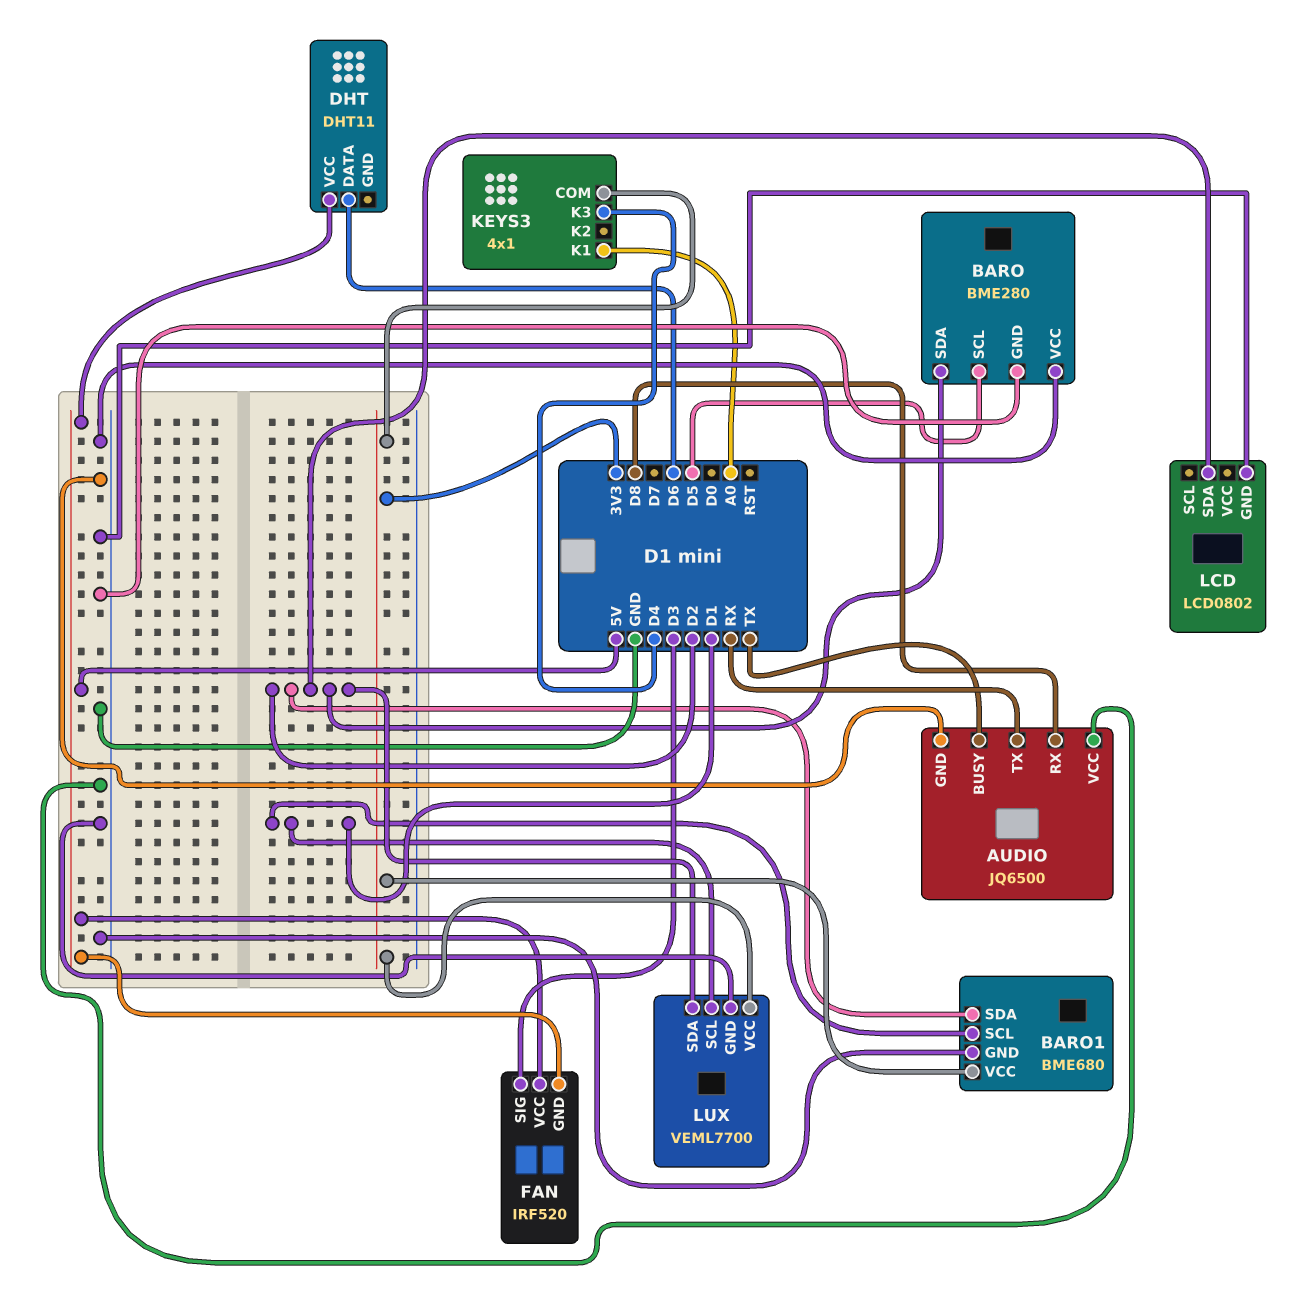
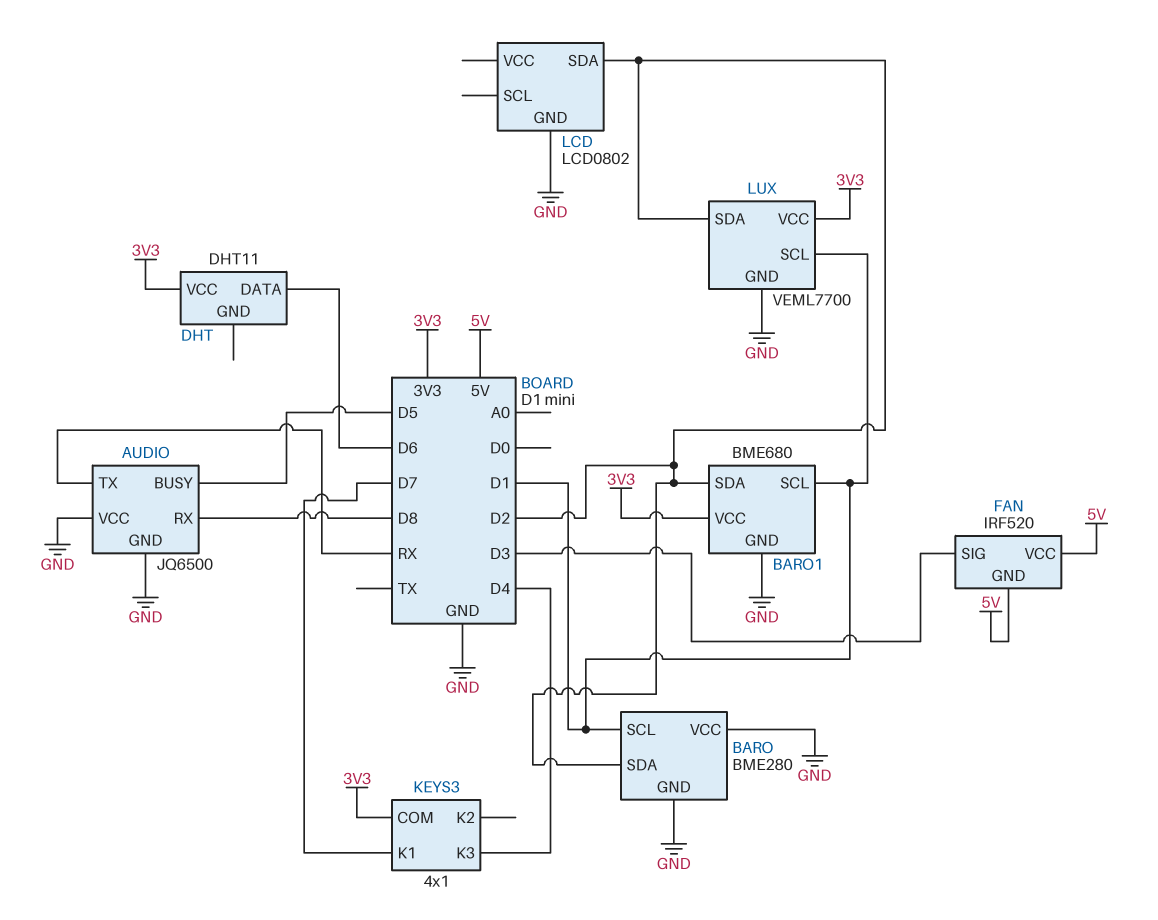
AUDIO pin BUSY: TX -> D5
BARO pin SCL: D5 -> D1
DHT pin VCC: 5V -> 3V3
KEYS3 pin K1: A0 -> D7

